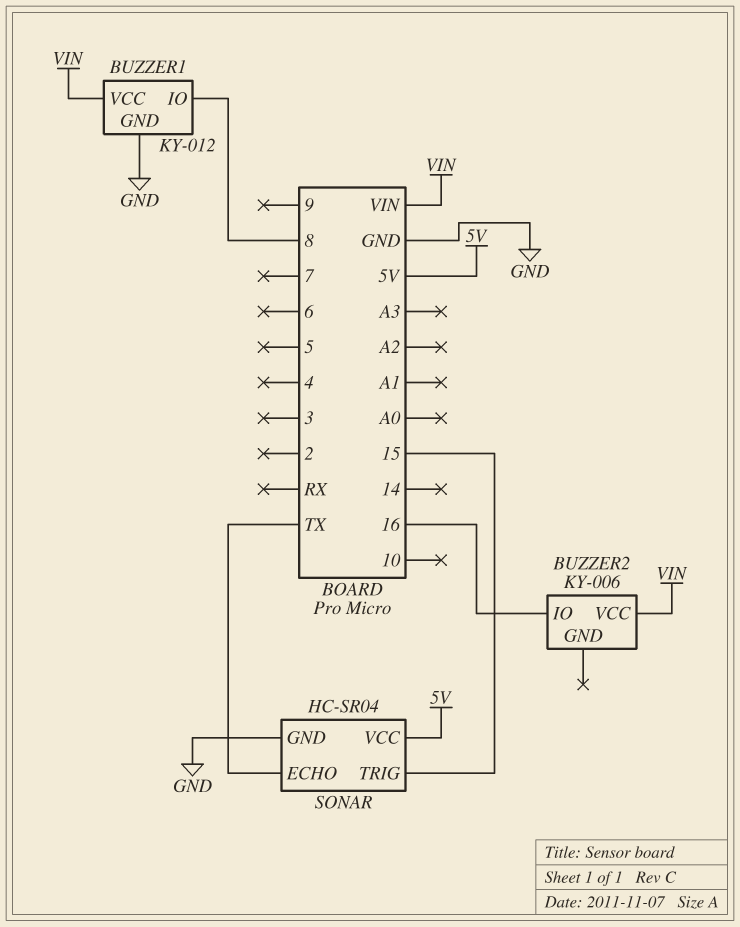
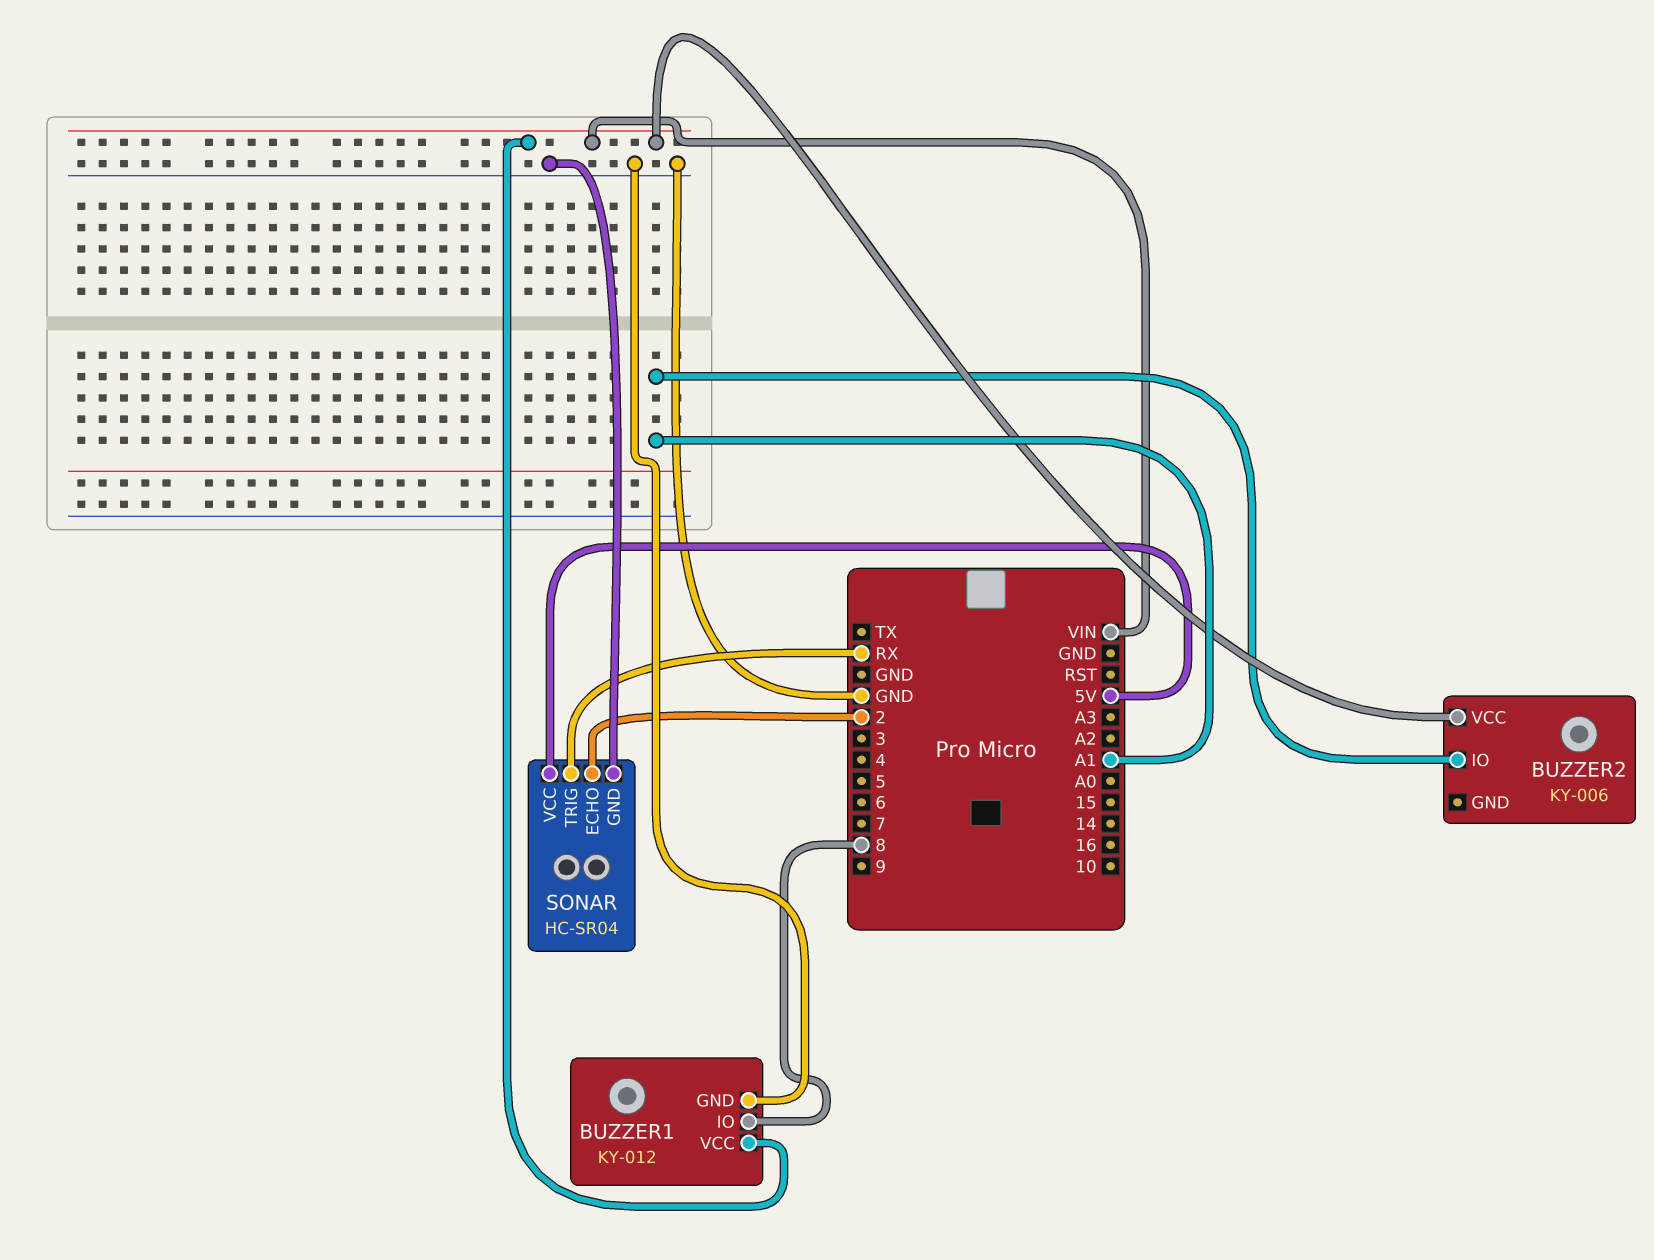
BUZZER2 pin IO: 16 -> A1
SONAR pin ECHO: TX -> 2
SONAR pin TRIG: 15 -> RX

